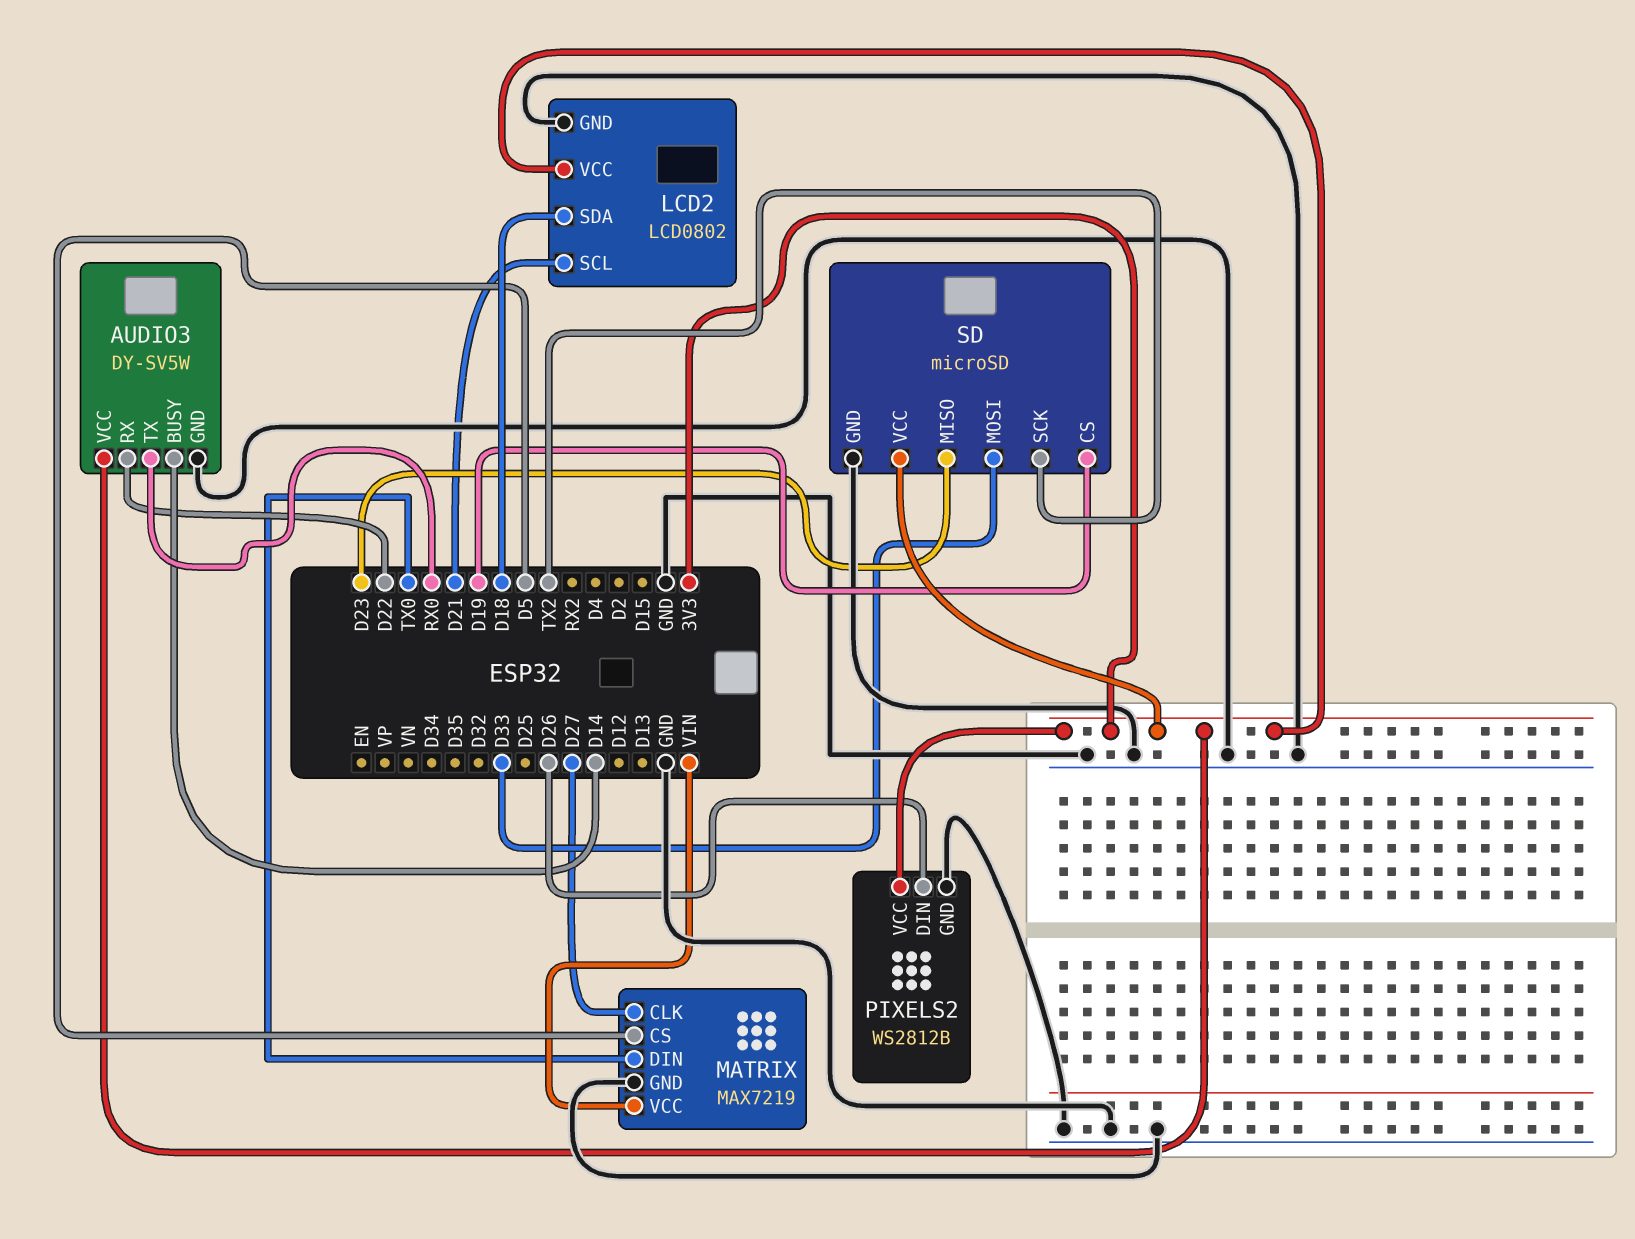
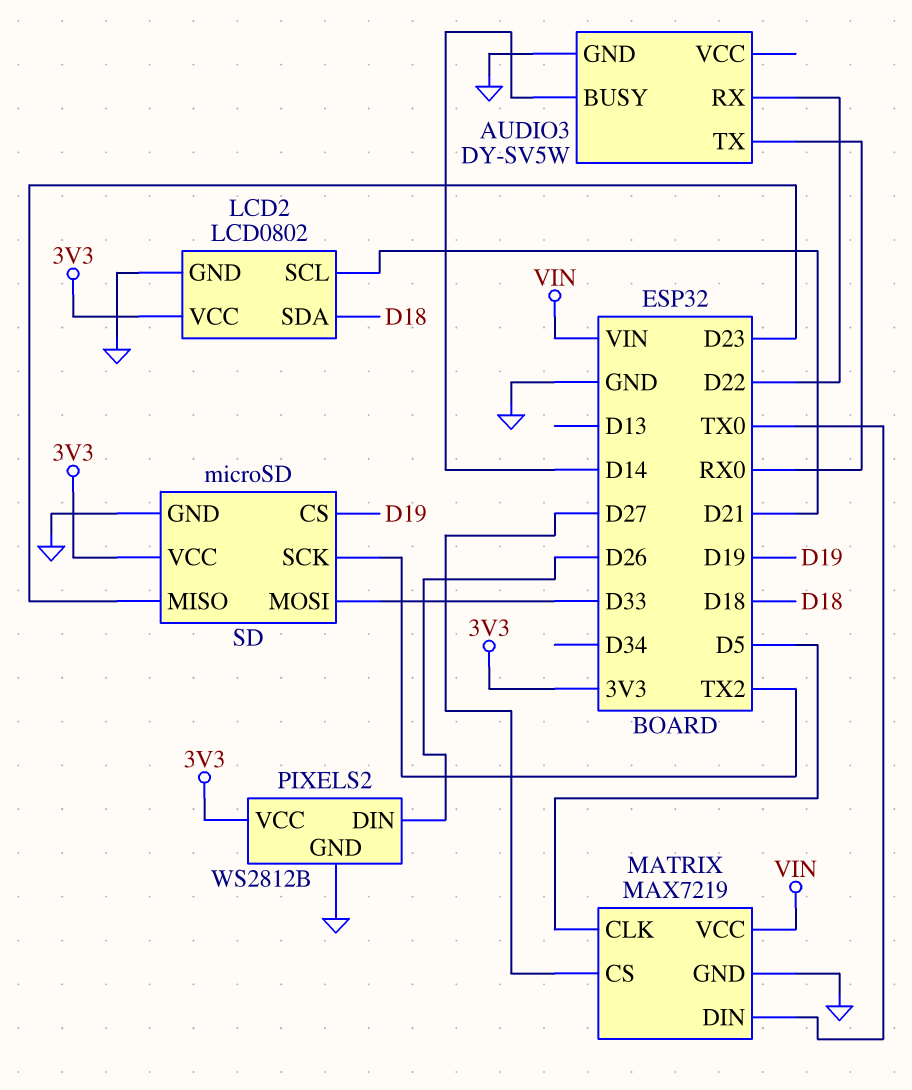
AUDIO3 pin VCC: 3V3 -> none
MATRIX pin CLK: D27 -> D5
MATRIX pin CS: D5 -> D27

